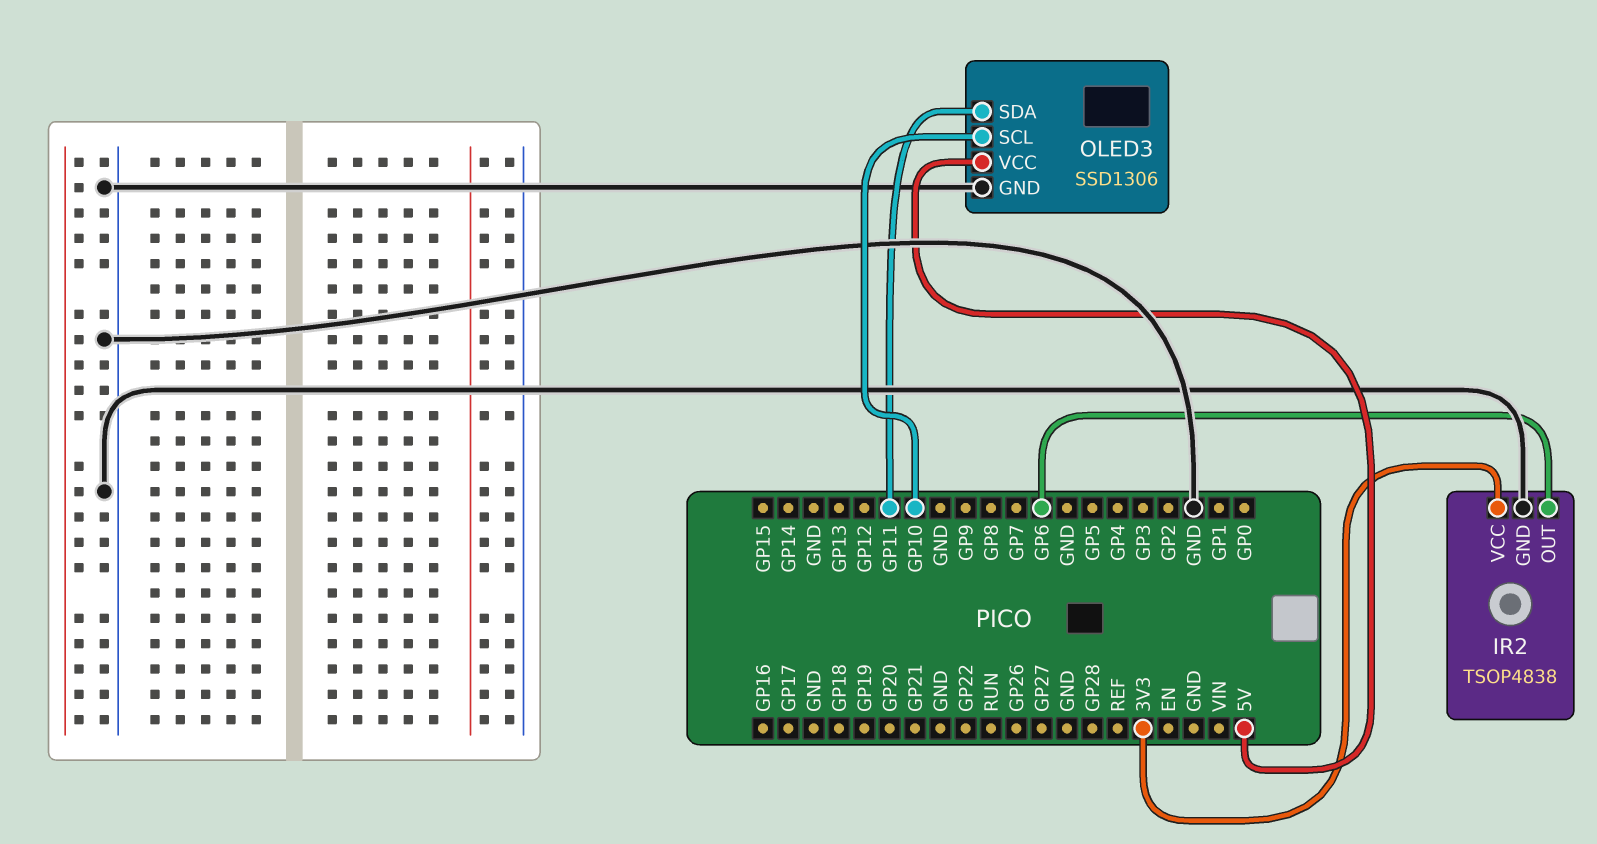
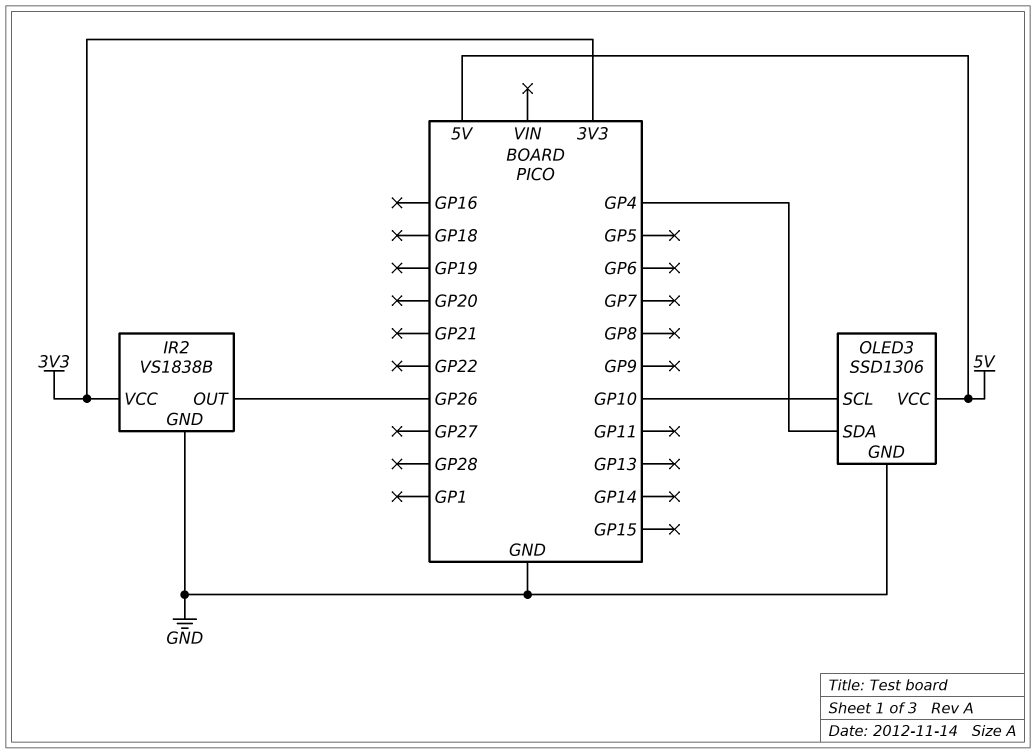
IR2: TSOP4838 -> VS1838B
IR2 pin OUT: GP6 -> GP26
OLED3 pin SDA: GP11 -> GP4

